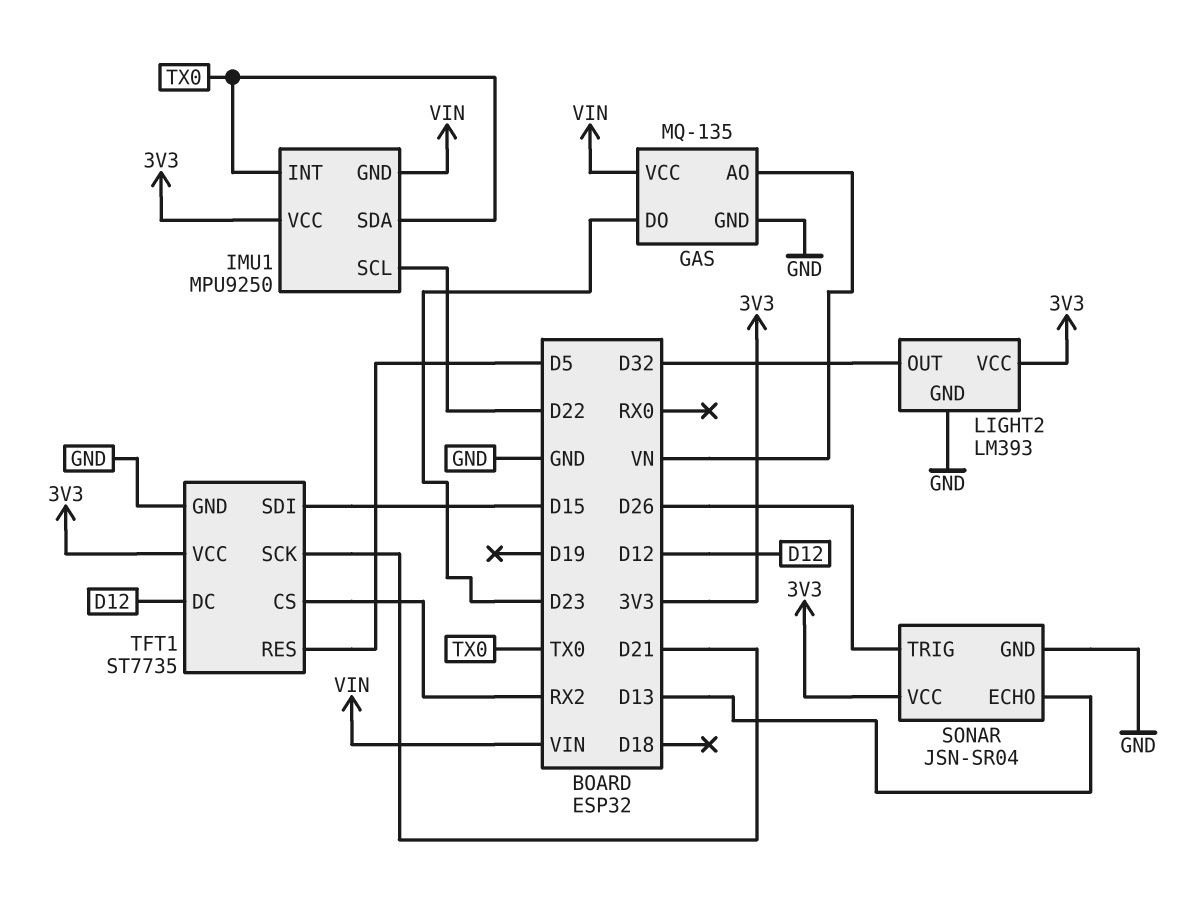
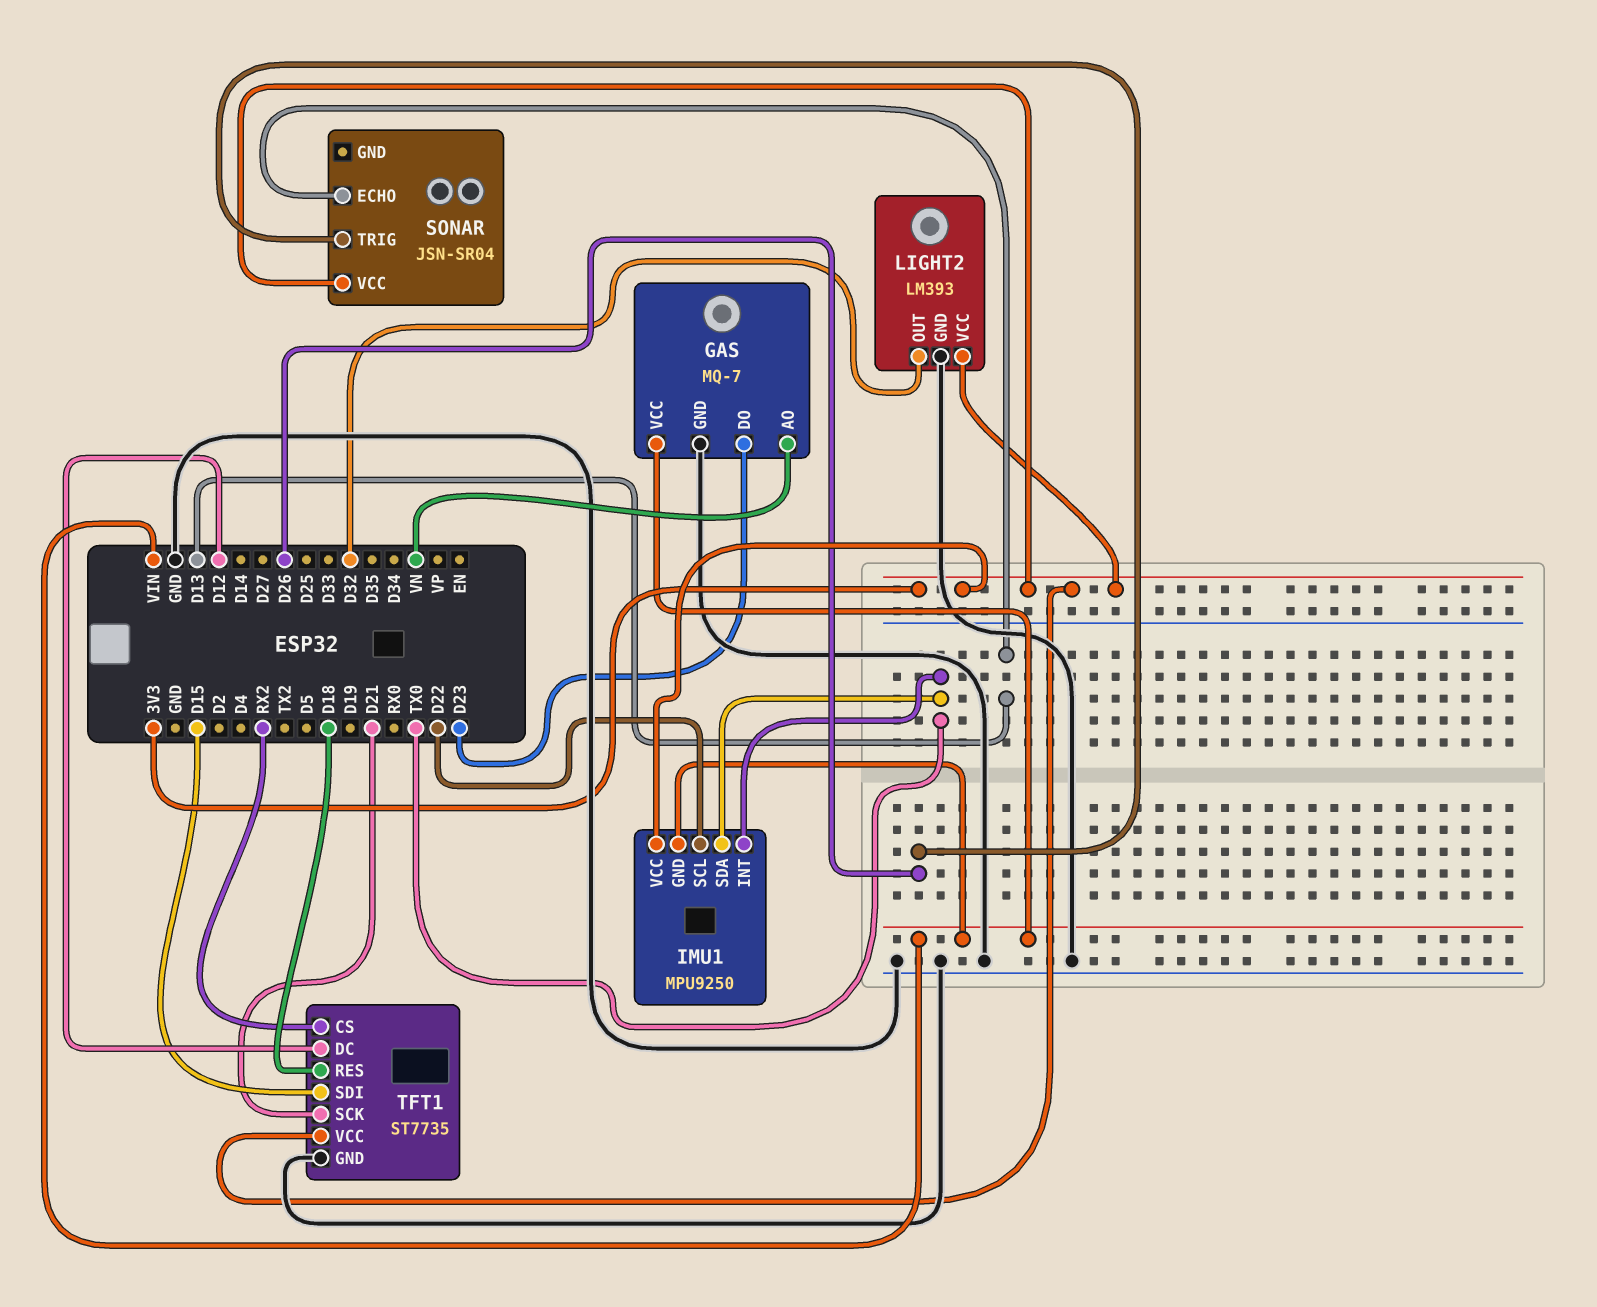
GAS: MQ-135 -> MQ-7
SONAR pin GND: GND -> none
TFT1 pin RES: D5 -> D18

